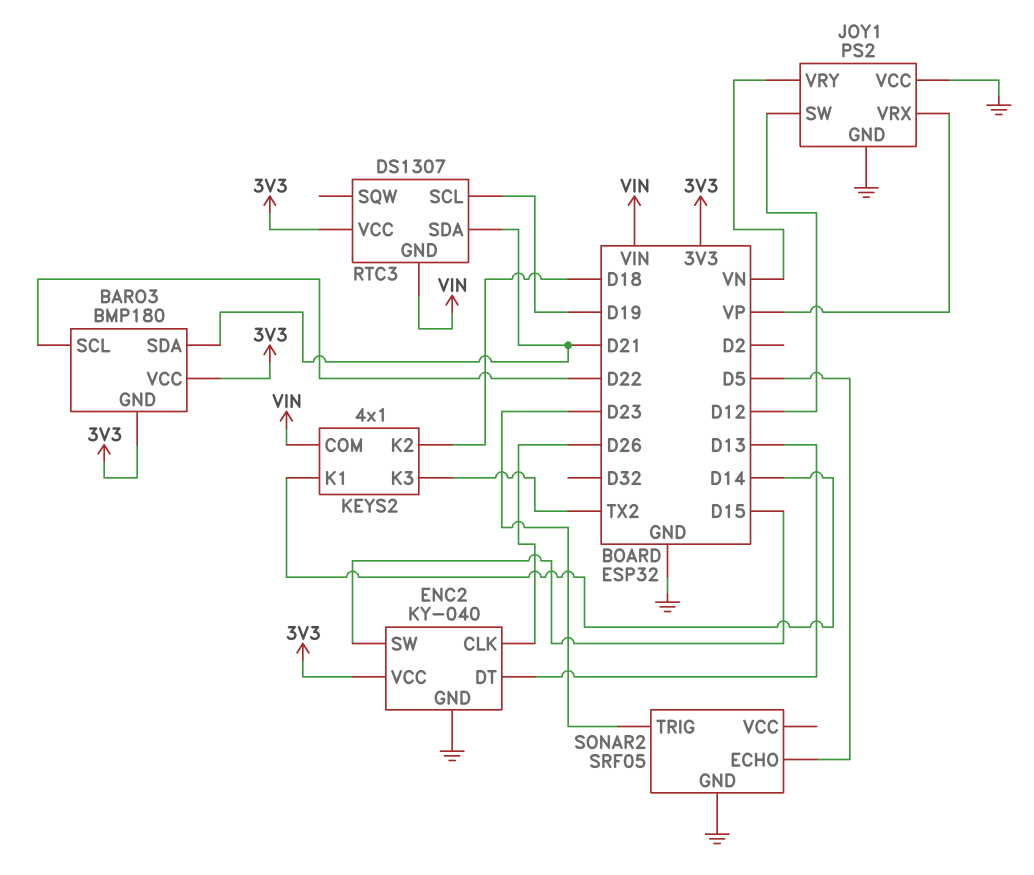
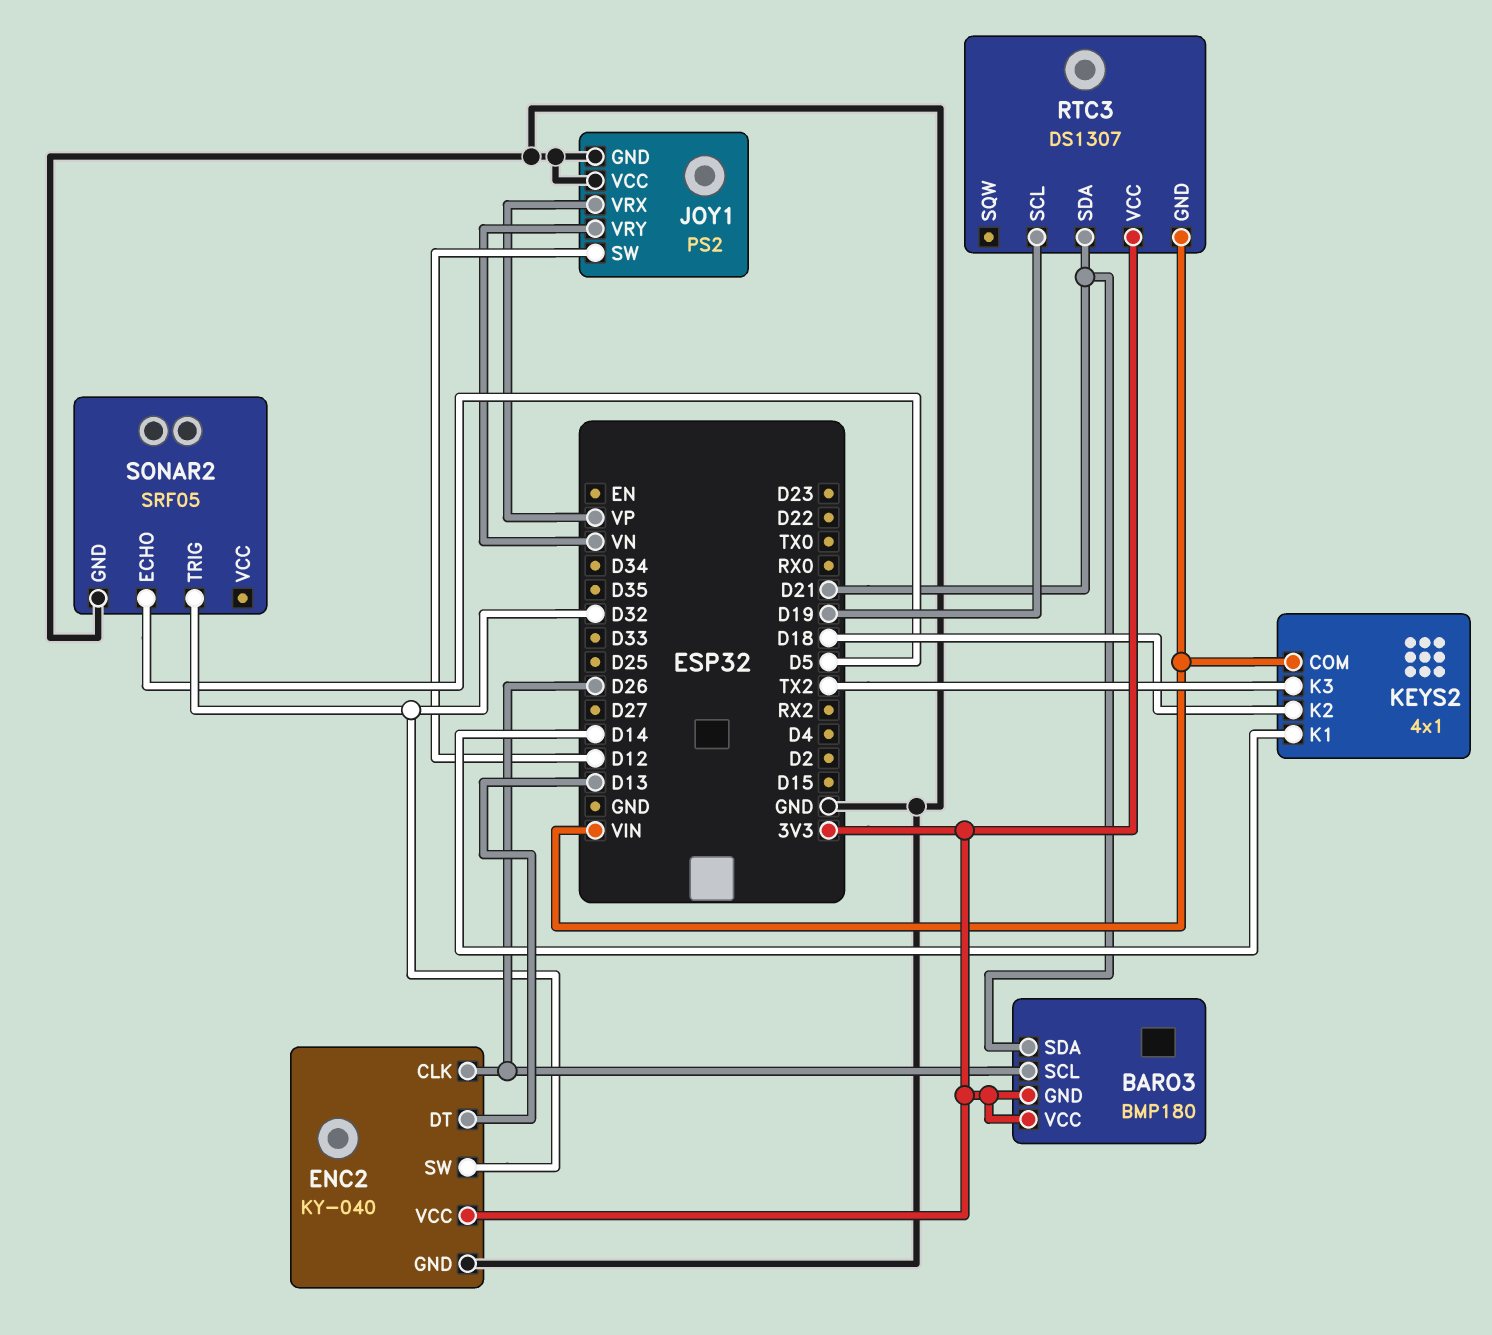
BARO3 pin SCL: D22 -> D26
ENC2 pin SW: D15 -> D32
SONAR2 pin TRIG: D23 -> D32

